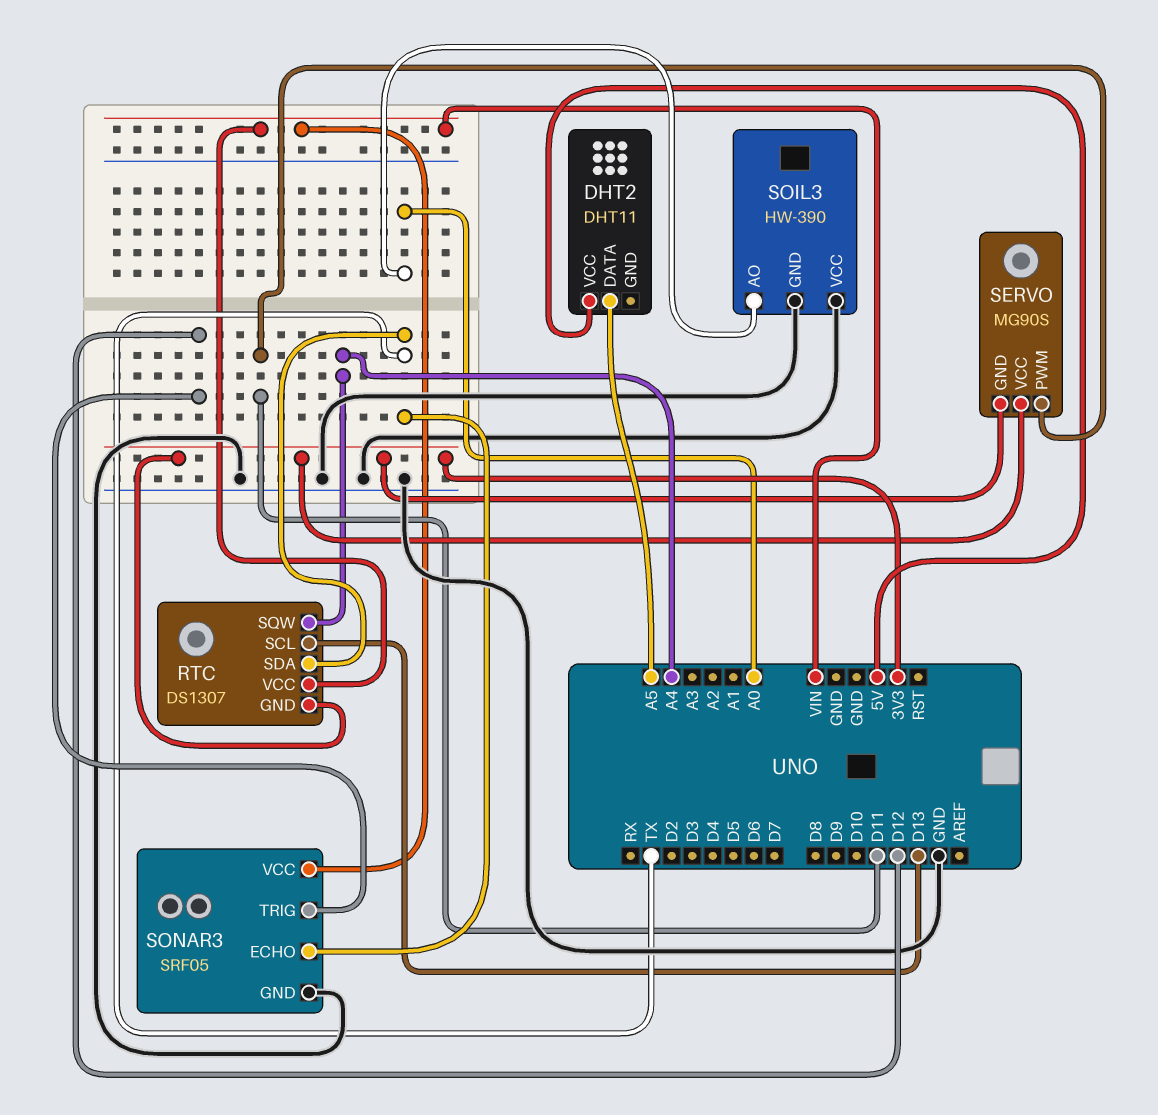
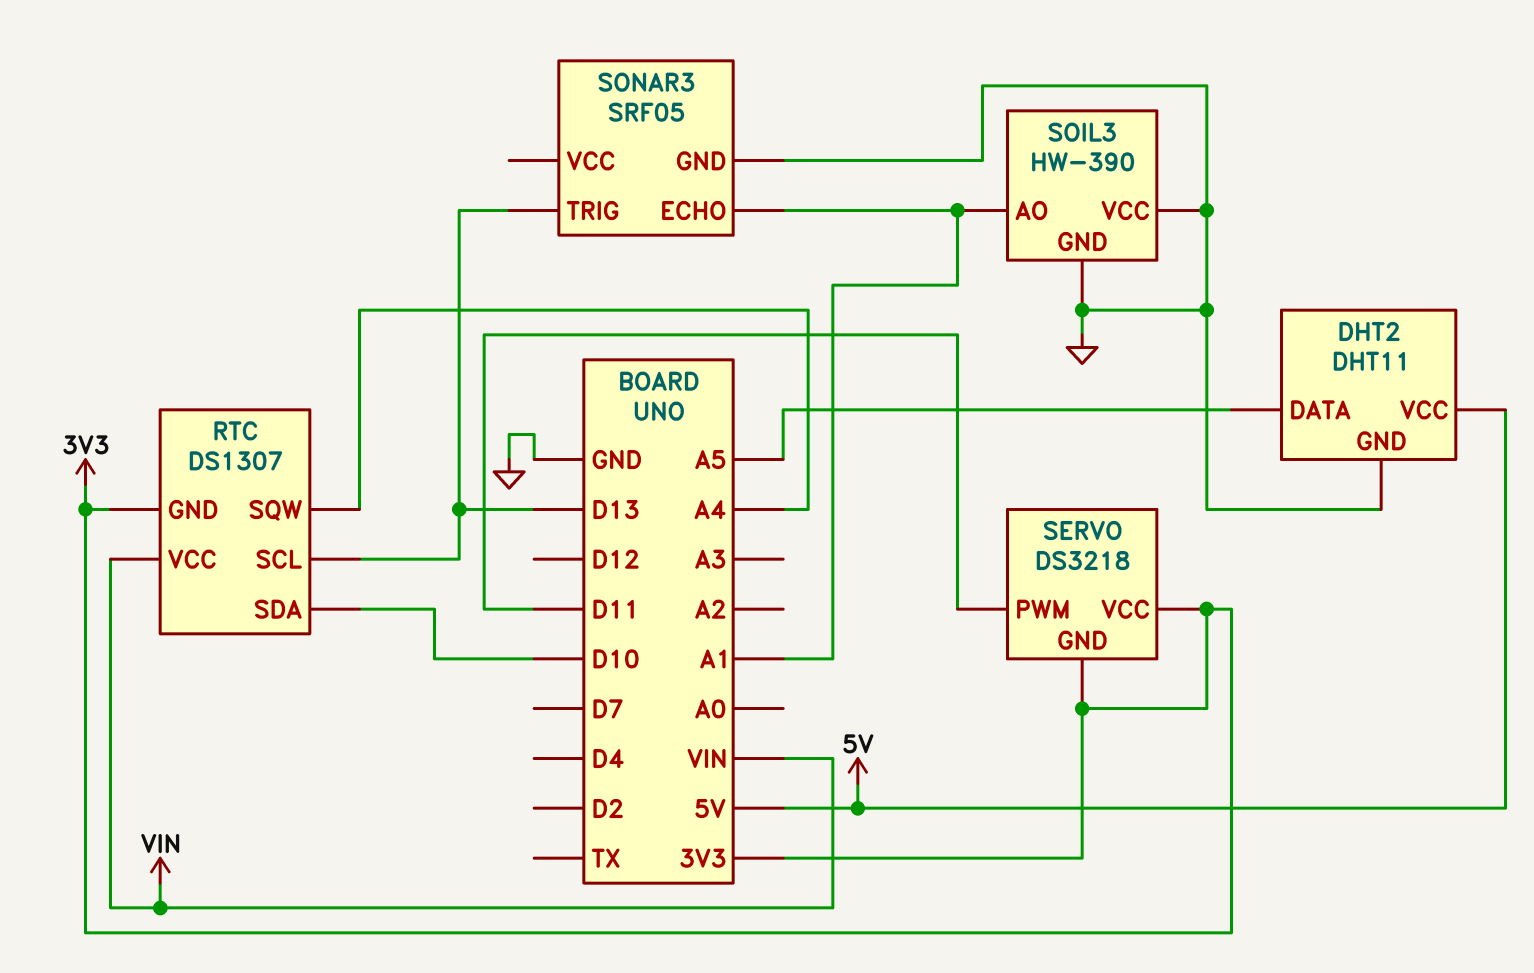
DHT2 pin GND: none -> GND
RTC pin SDA: TX -> D10
SERVO: MG90S -> DS3218
SOIL3 pin AO: A0 -> A1
SONAR3 pin ECHO: TX -> A1
SONAR3 pin TRIG: D12 -> D13
SONAR3 pin VCC: VIN -> none

